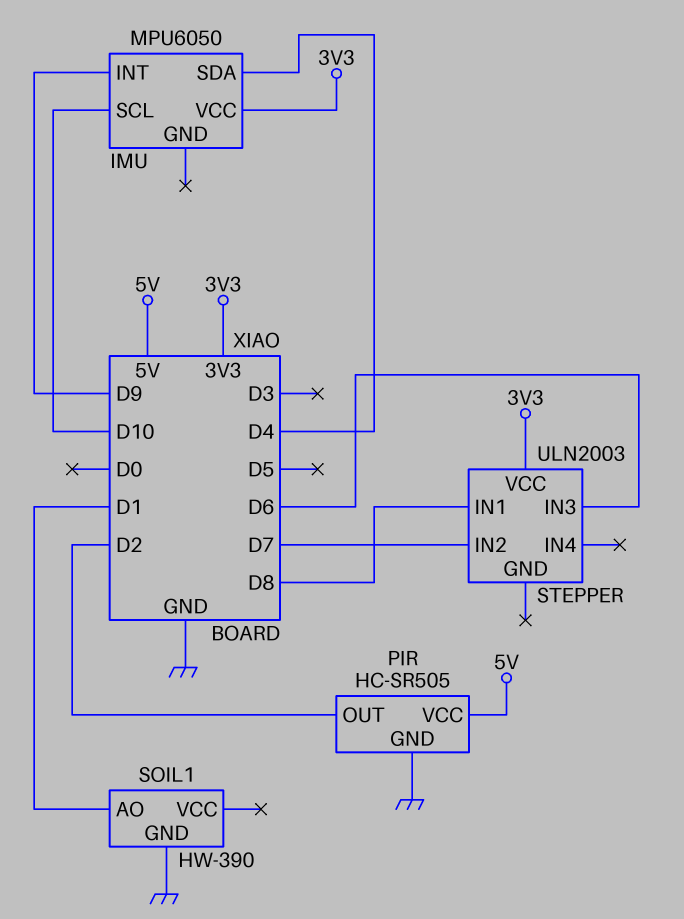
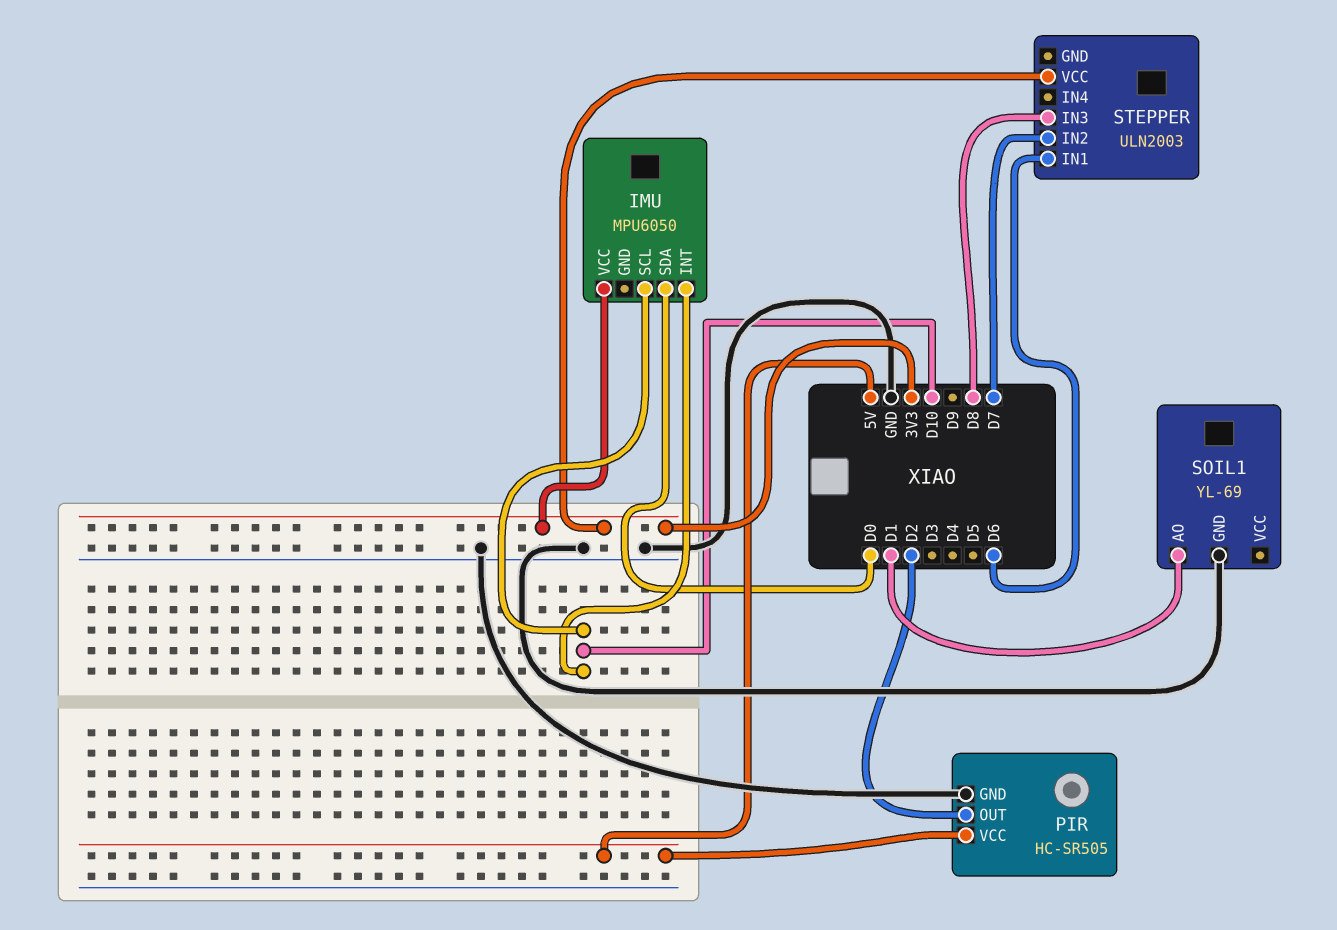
IMU pin INT: D9 -> D10
IMU pin SDA: D4 -> D0
SOIL1: HW-390 -> YL-69
STEPPER pin IN1: D8 -> D6
STEPPER pin IN3: D6 -> D8

